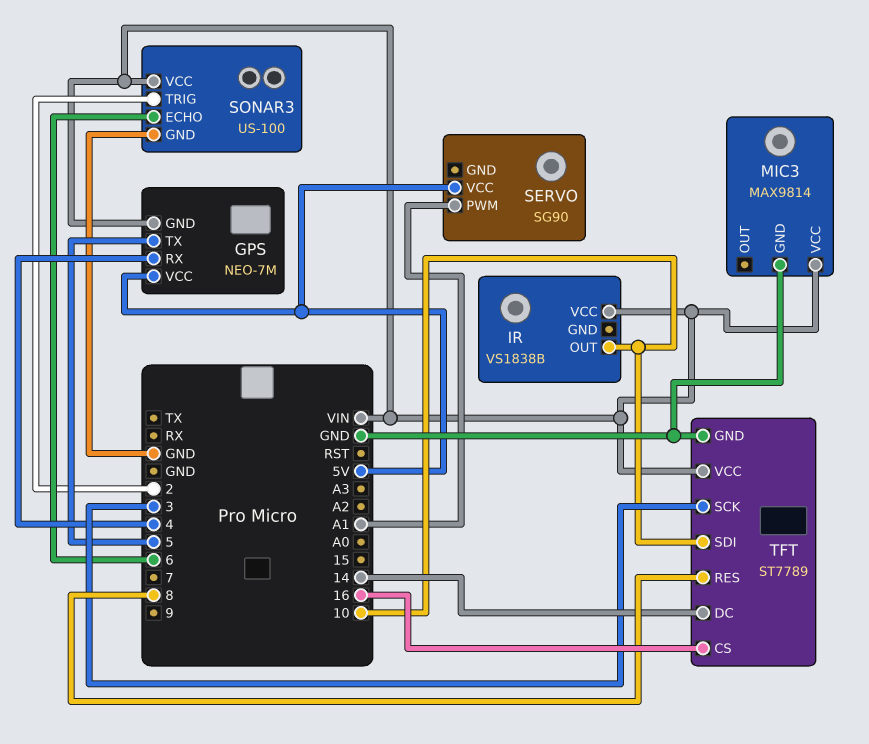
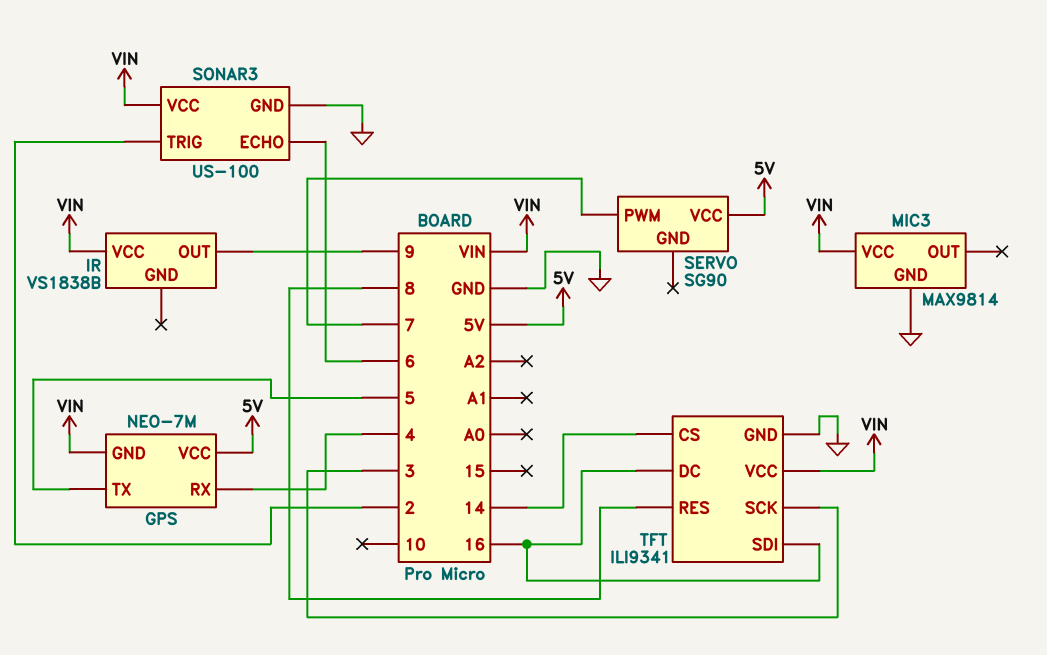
IR pin OUT: 10 -> 9
SERVO pin PWM: A1 -> 7
TFT: ST7789 -> ILI9341
TFT pin CS: 16 -> 14
TFT pin DC: 14 -> 16
TFT pin SDI: 10 -> 16

